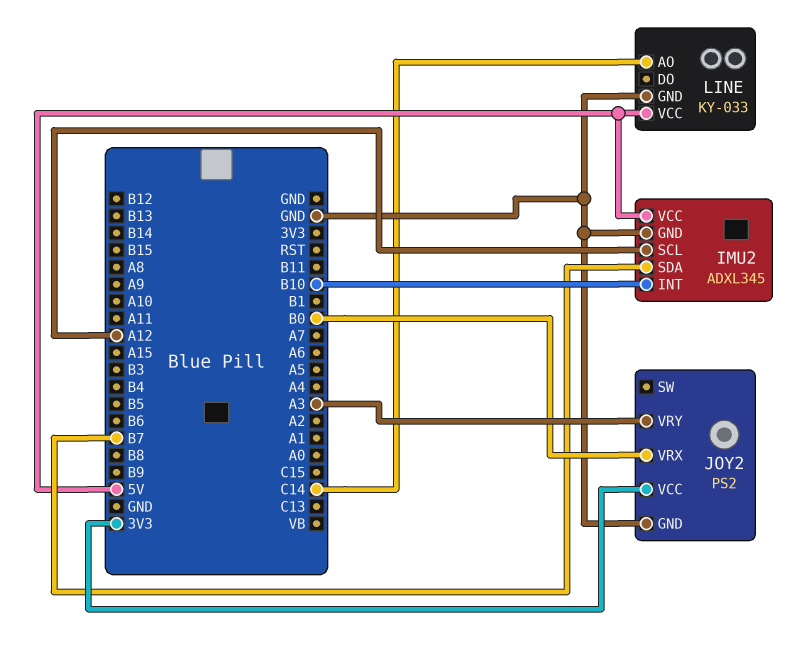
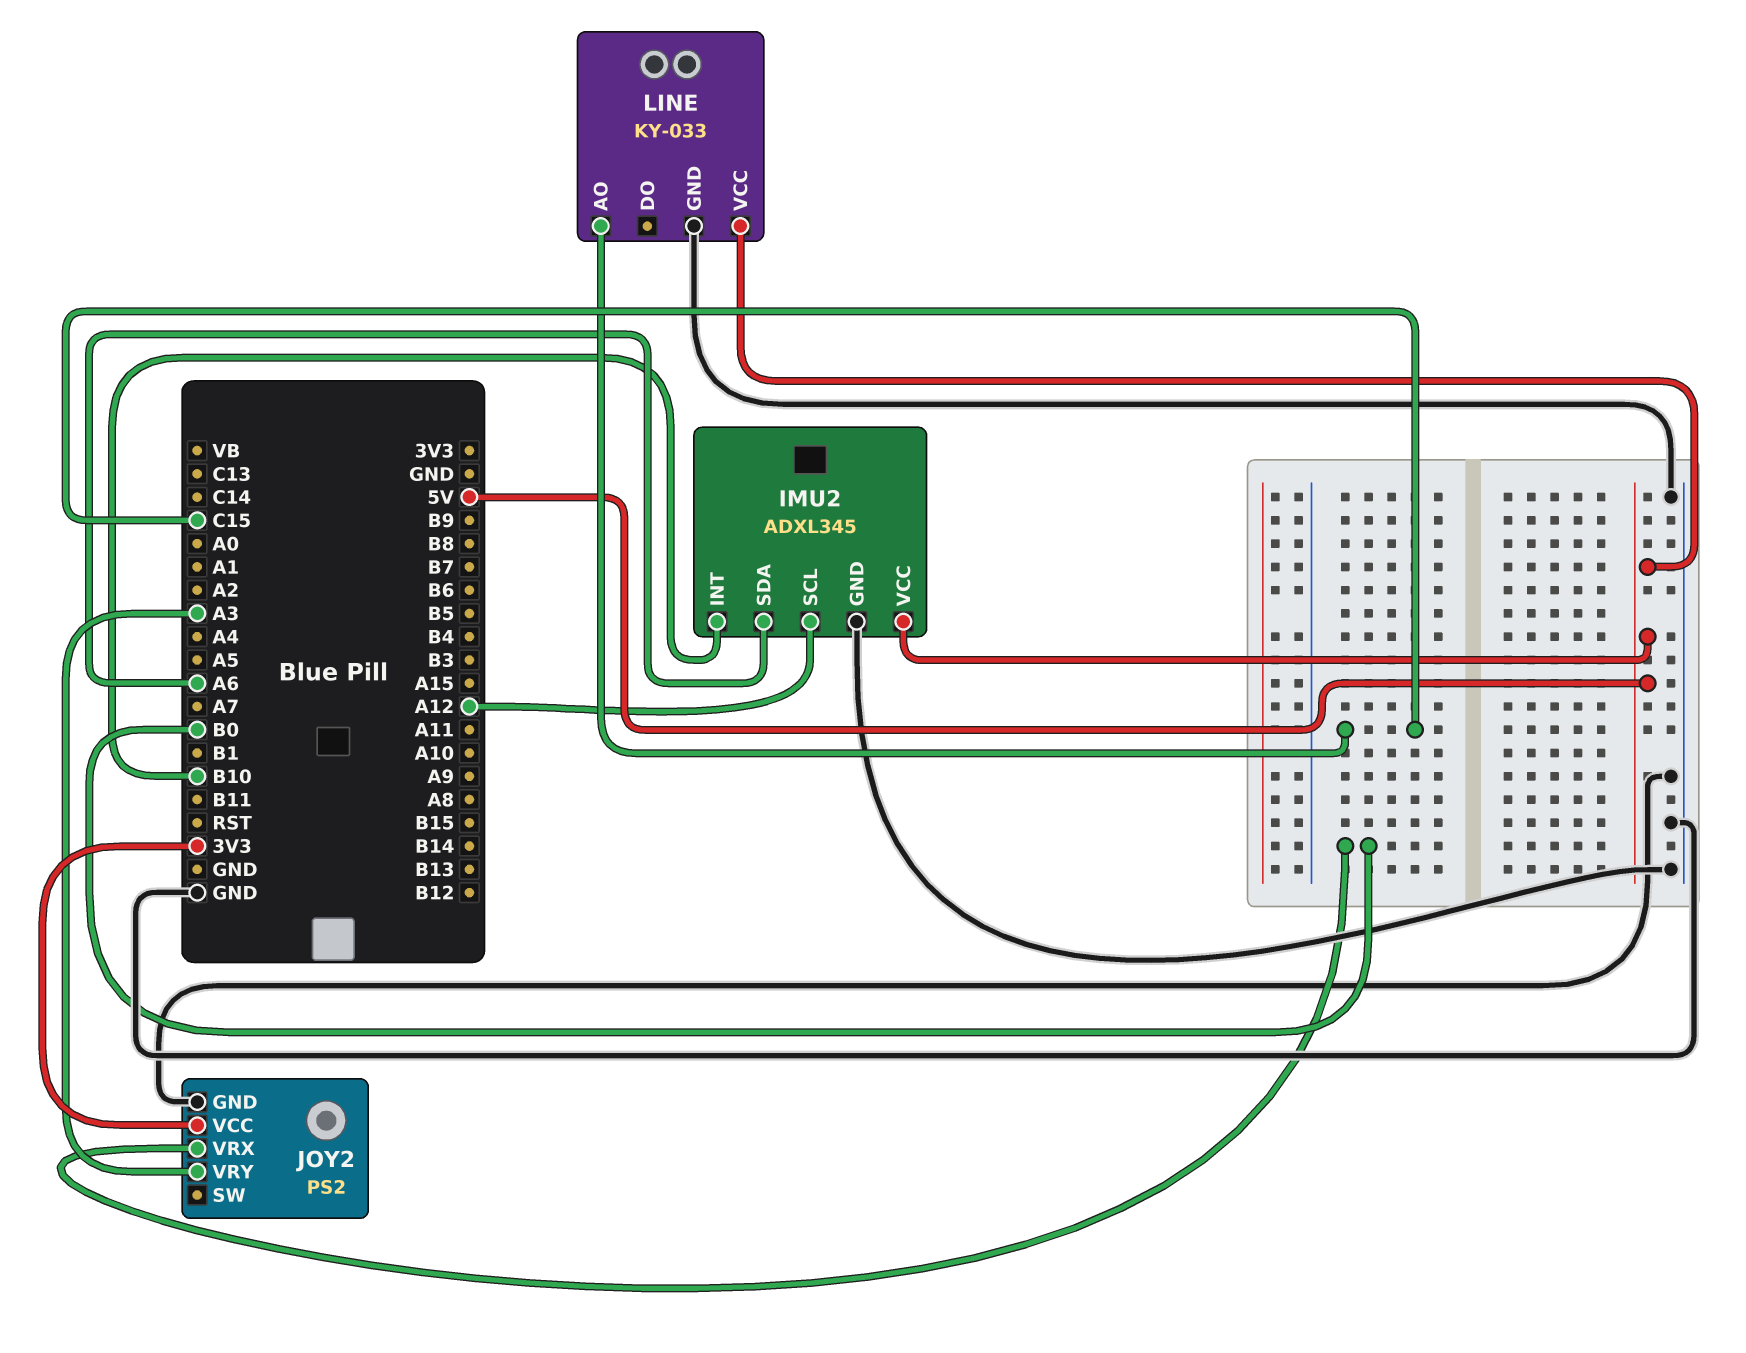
IMU2 pin SDA: B7 -> A6
LINE pin AO: C14 -> C15

